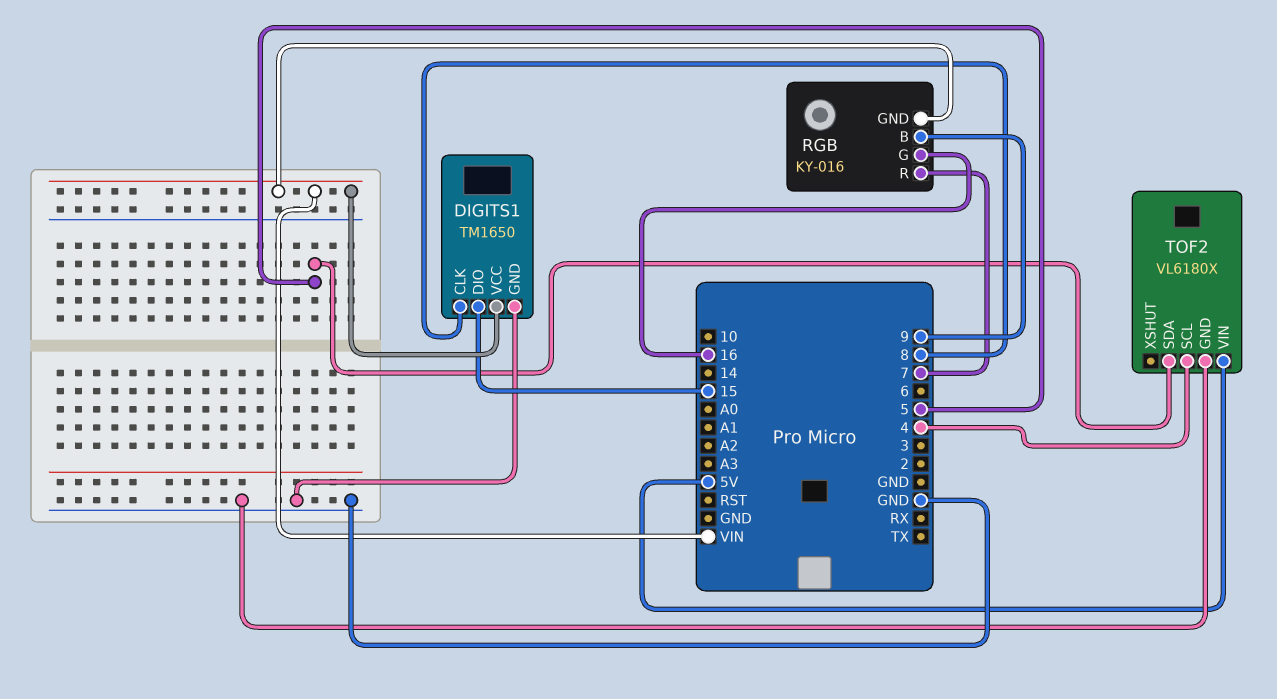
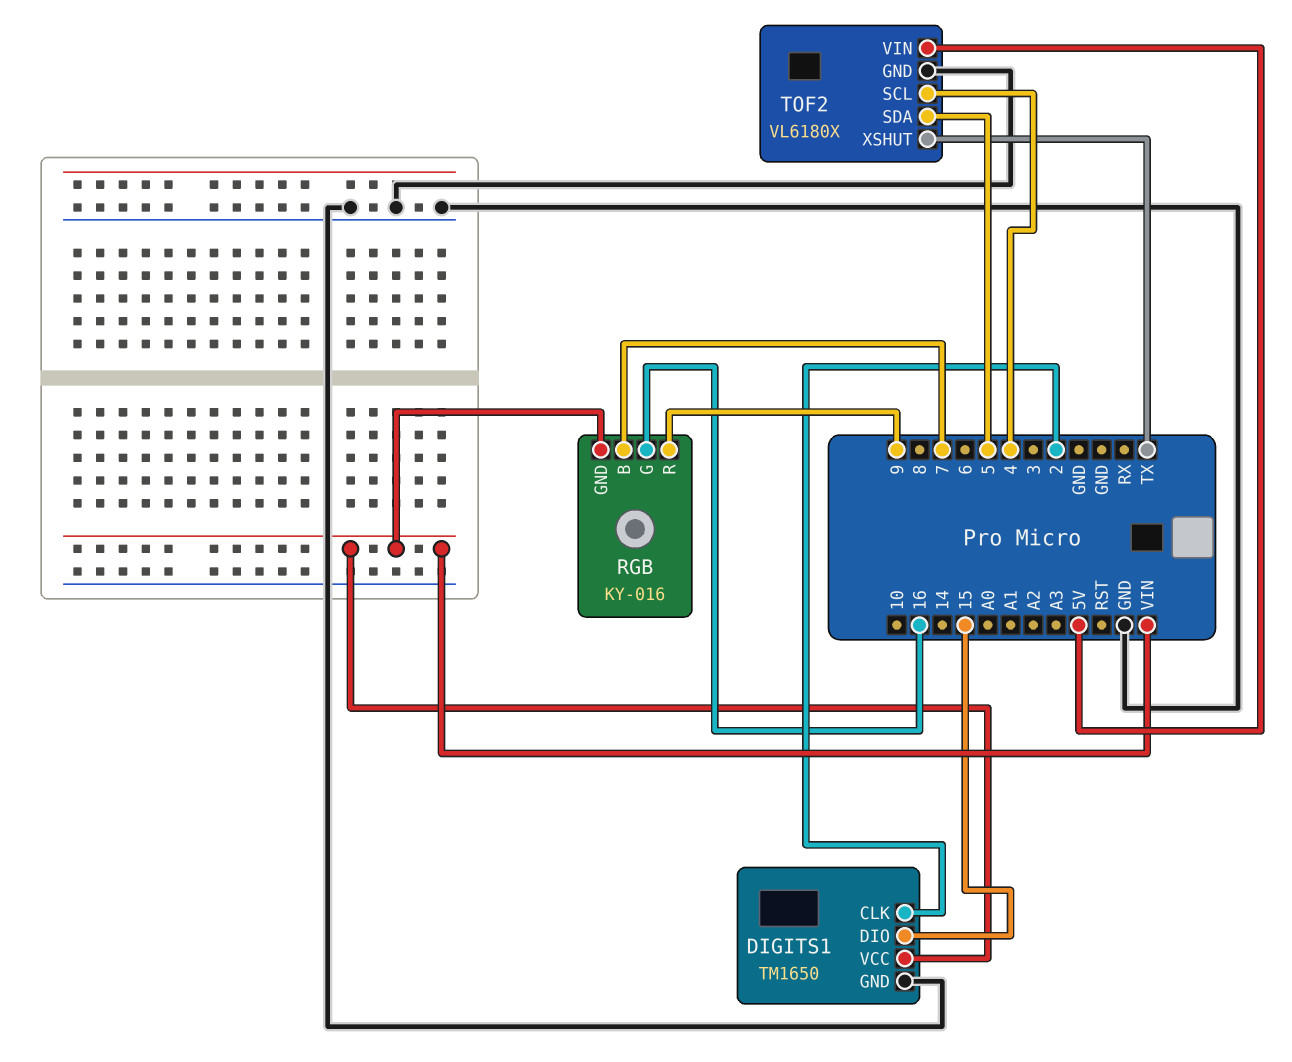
DIGITS1 pin CLK: 8 -> 2
RGB pin B: 9 -> 7
RGB pin R: 7 -> 9
TOF2 pin XSHUT: none -> TX

